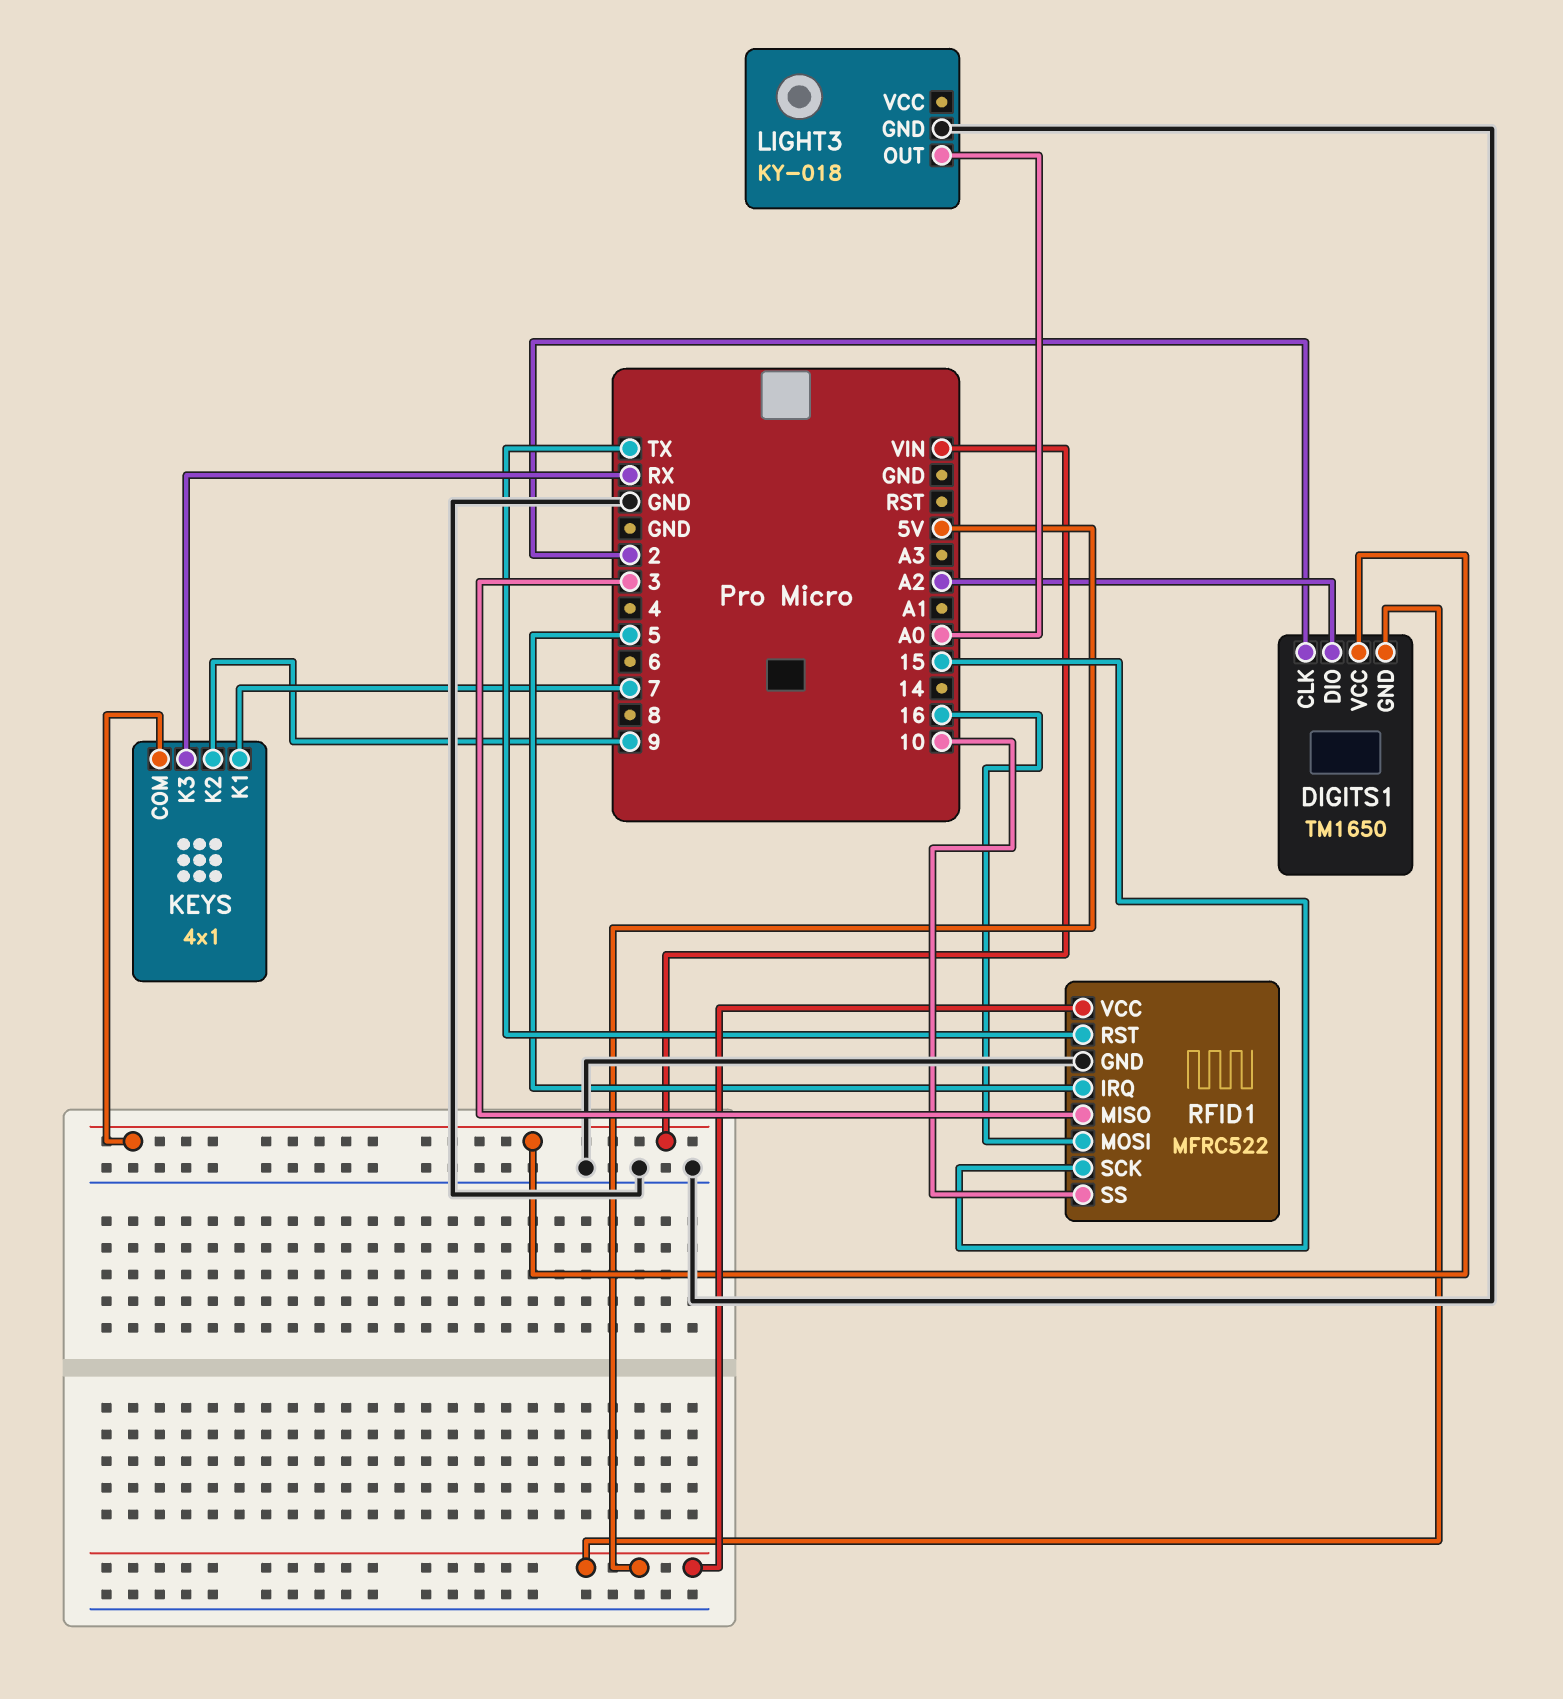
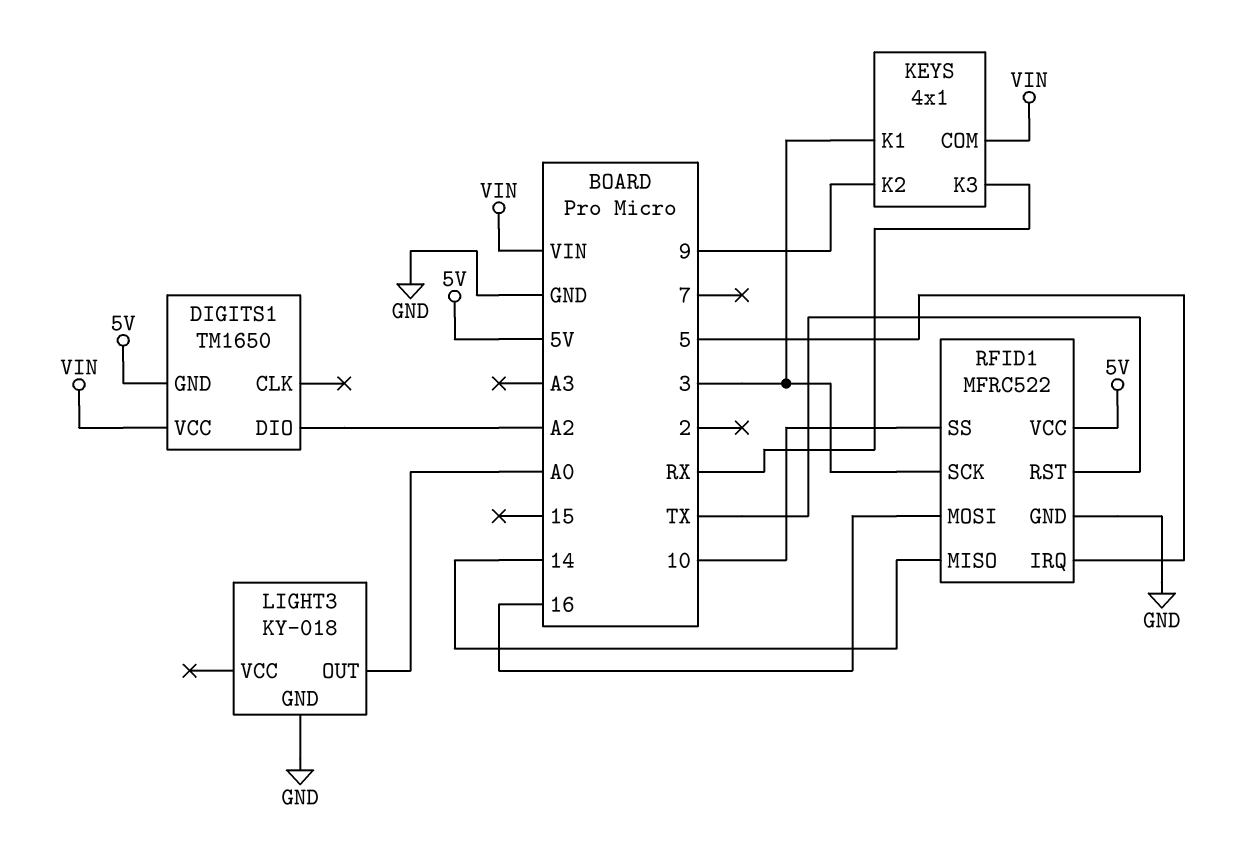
DIGITS1 pin CLK: 2 -> none
KEYS pin K1: 7 -> 3
RFID1 pin MISO: 3 -> 14
RFID1 pin SCK: 15 -> 3

